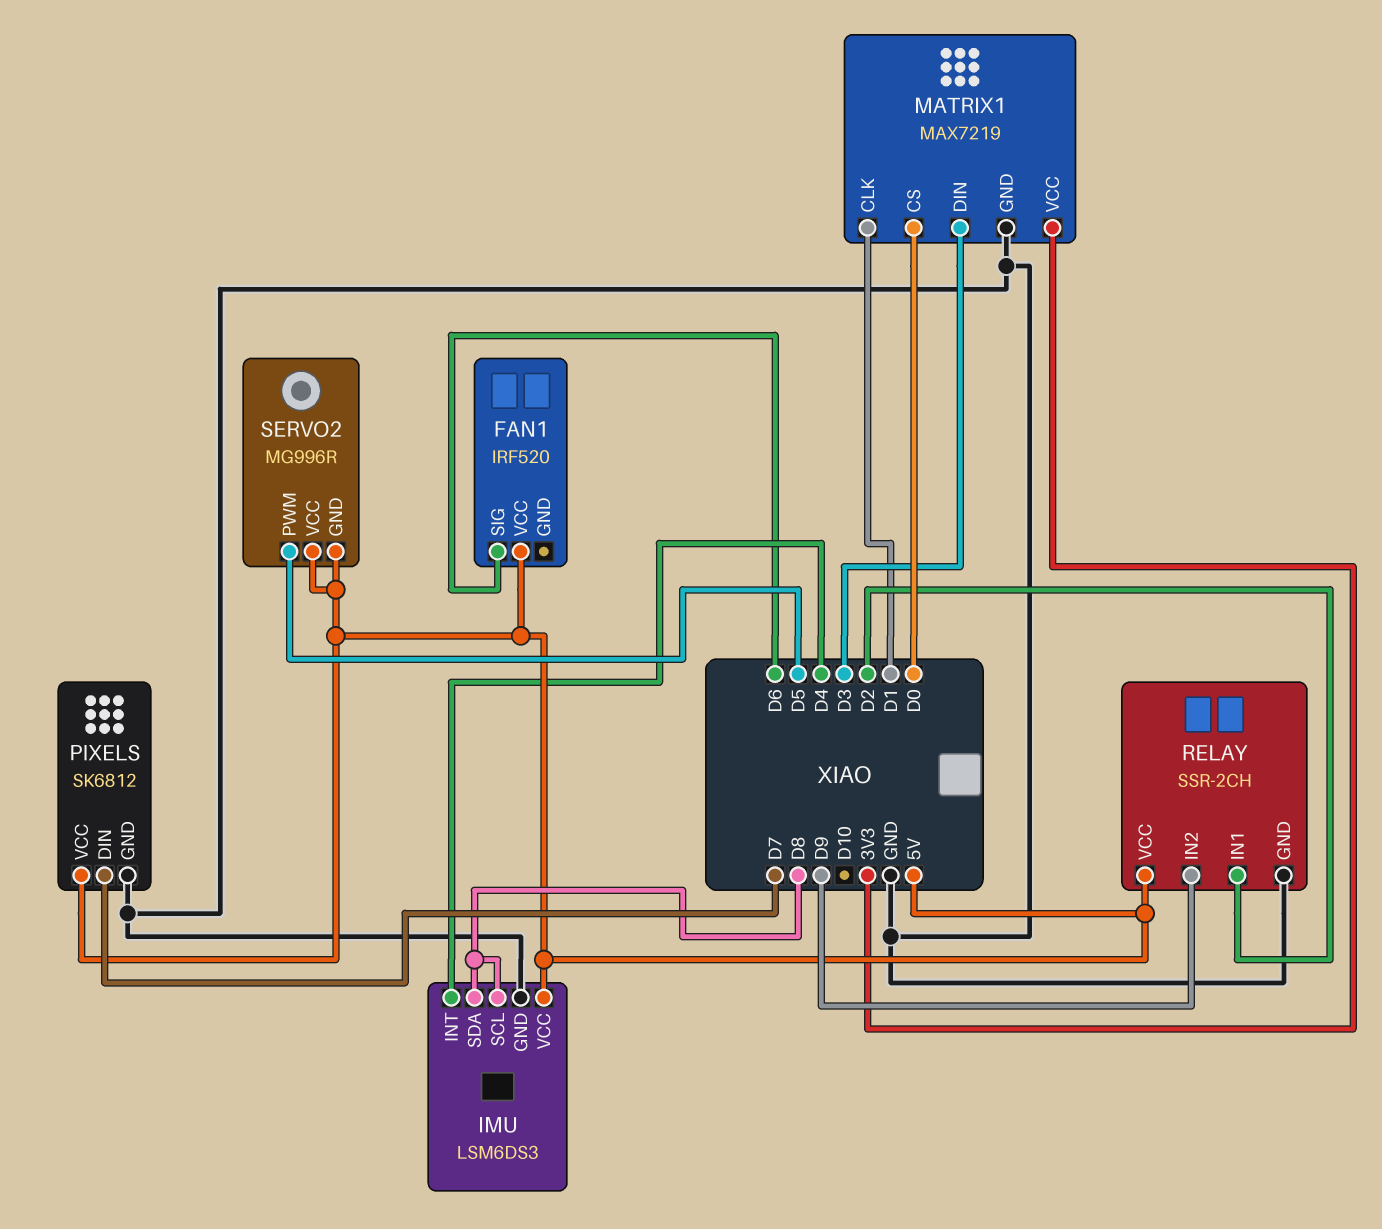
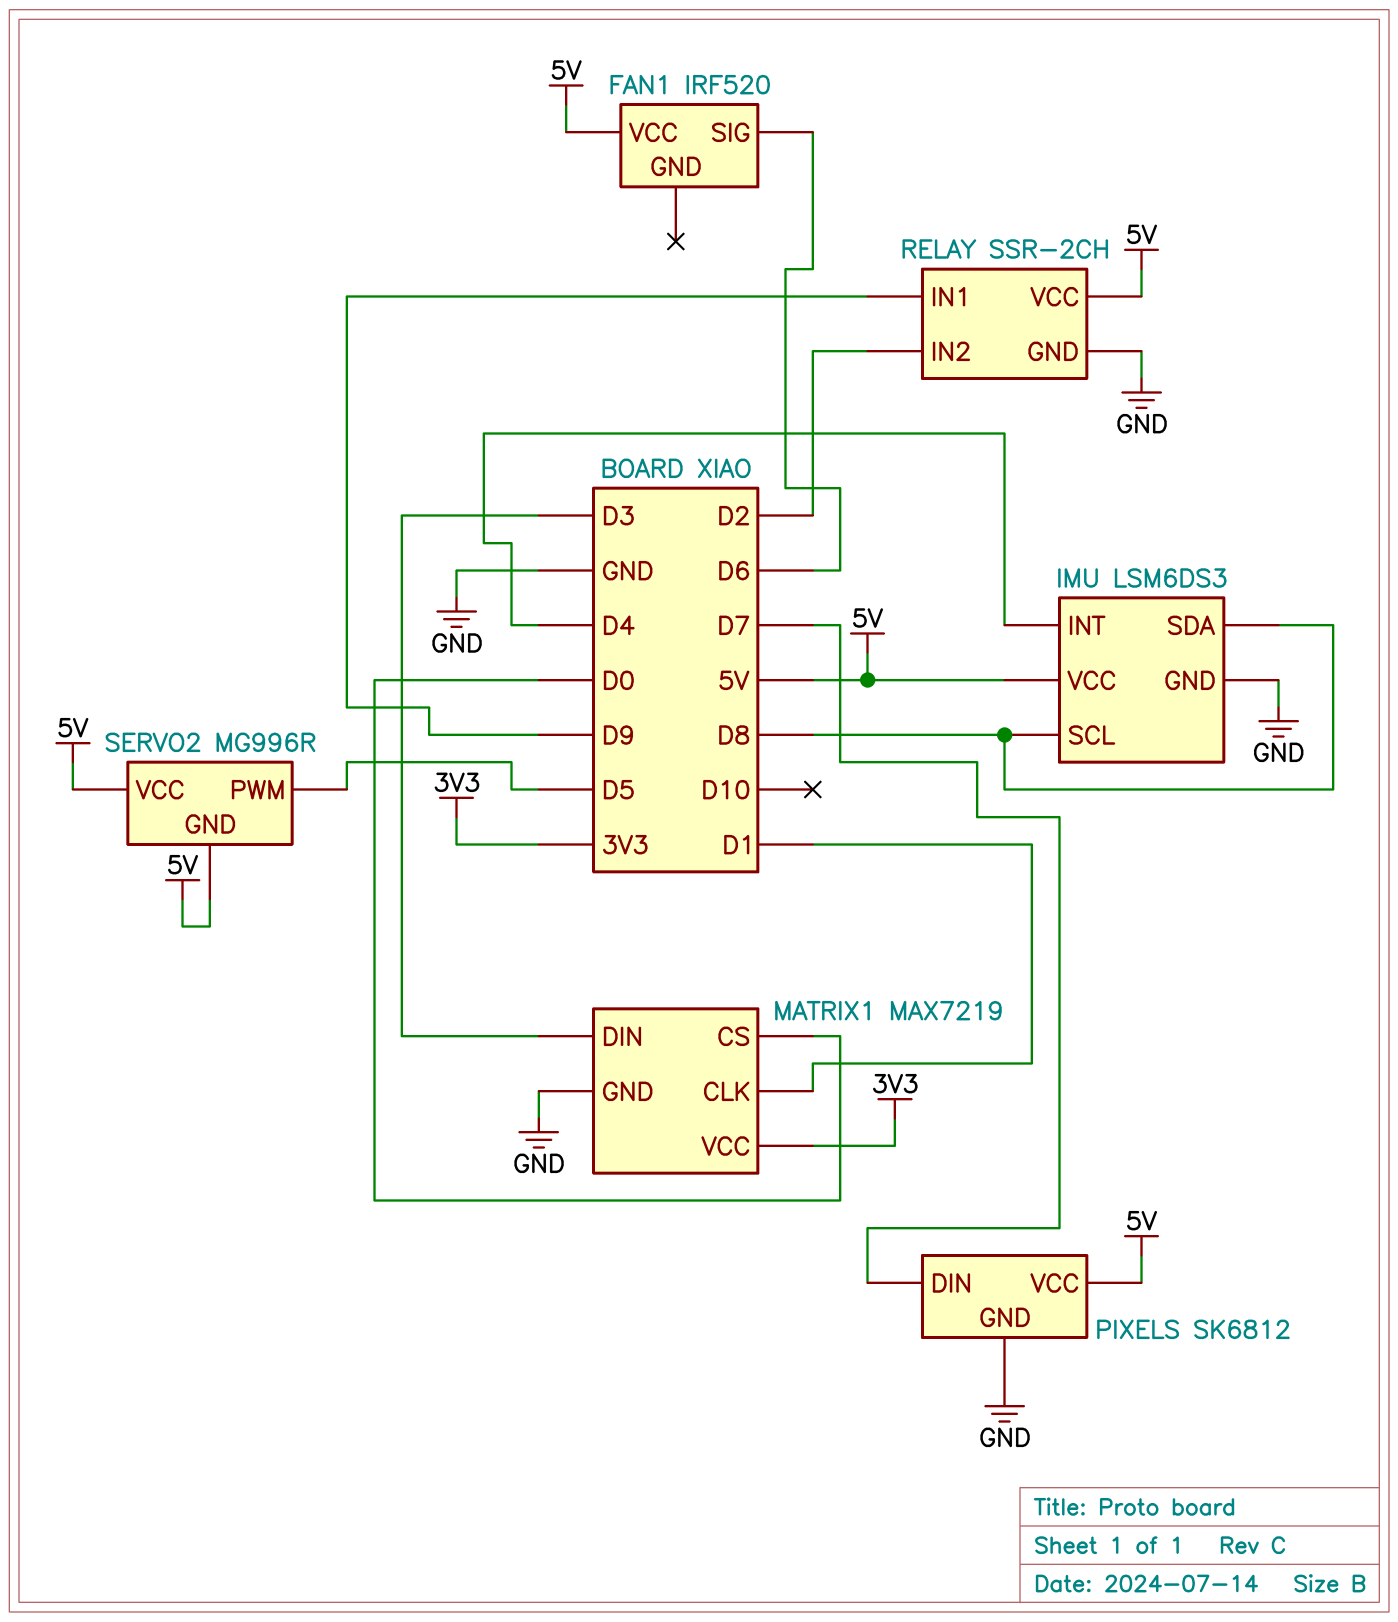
RELAY pin IN1: D2 -> D9
RELAY pin IN2: D9 -> D2

